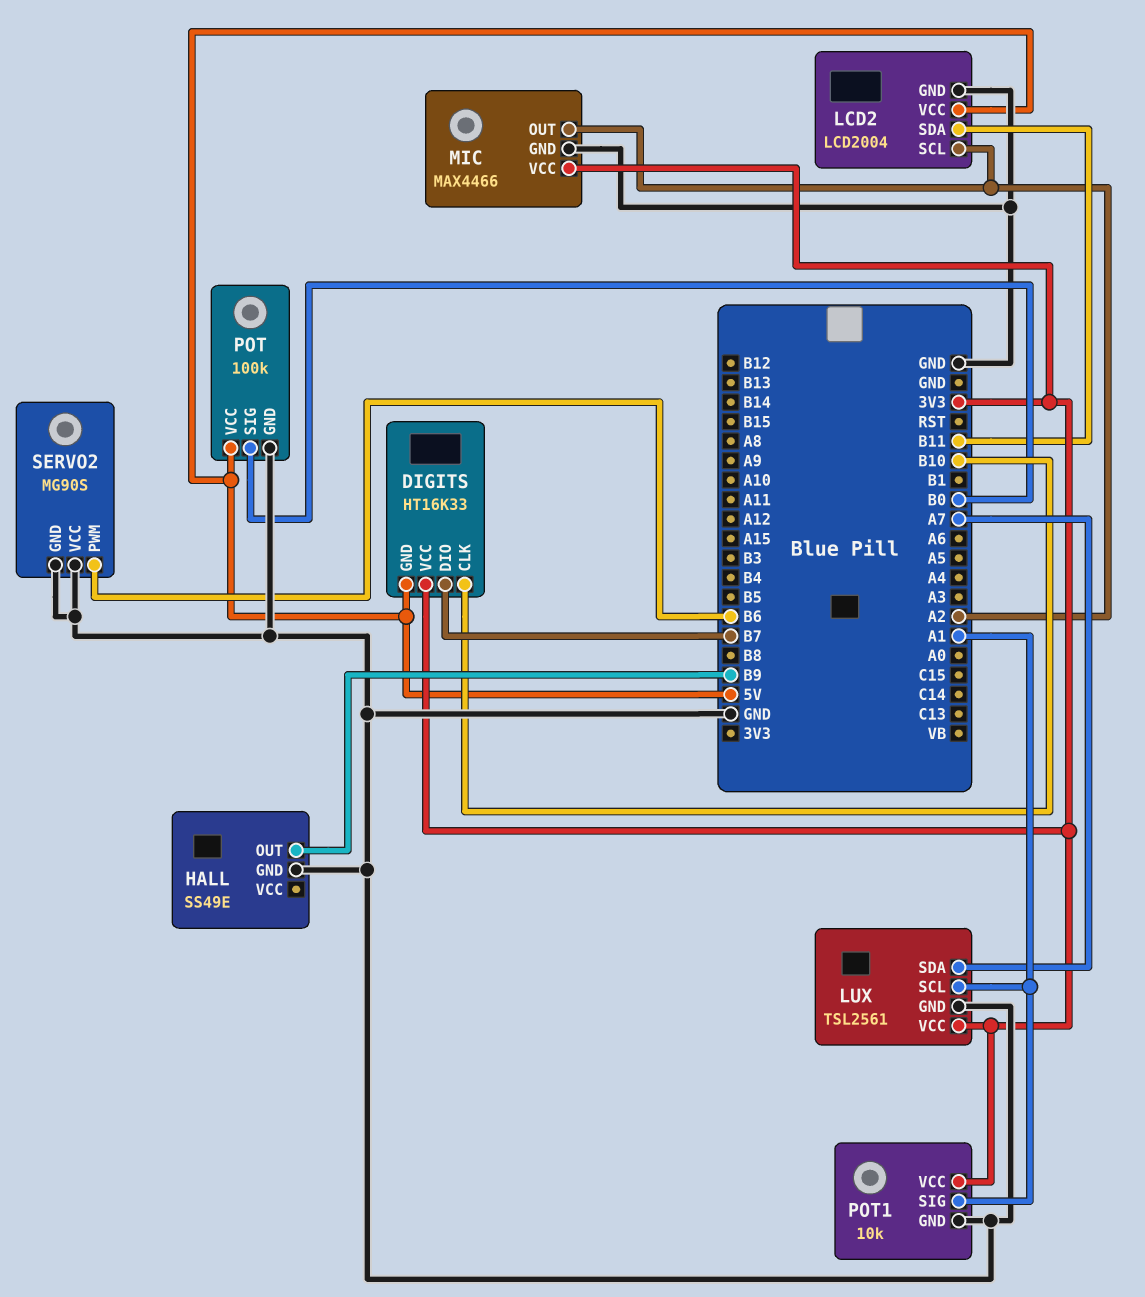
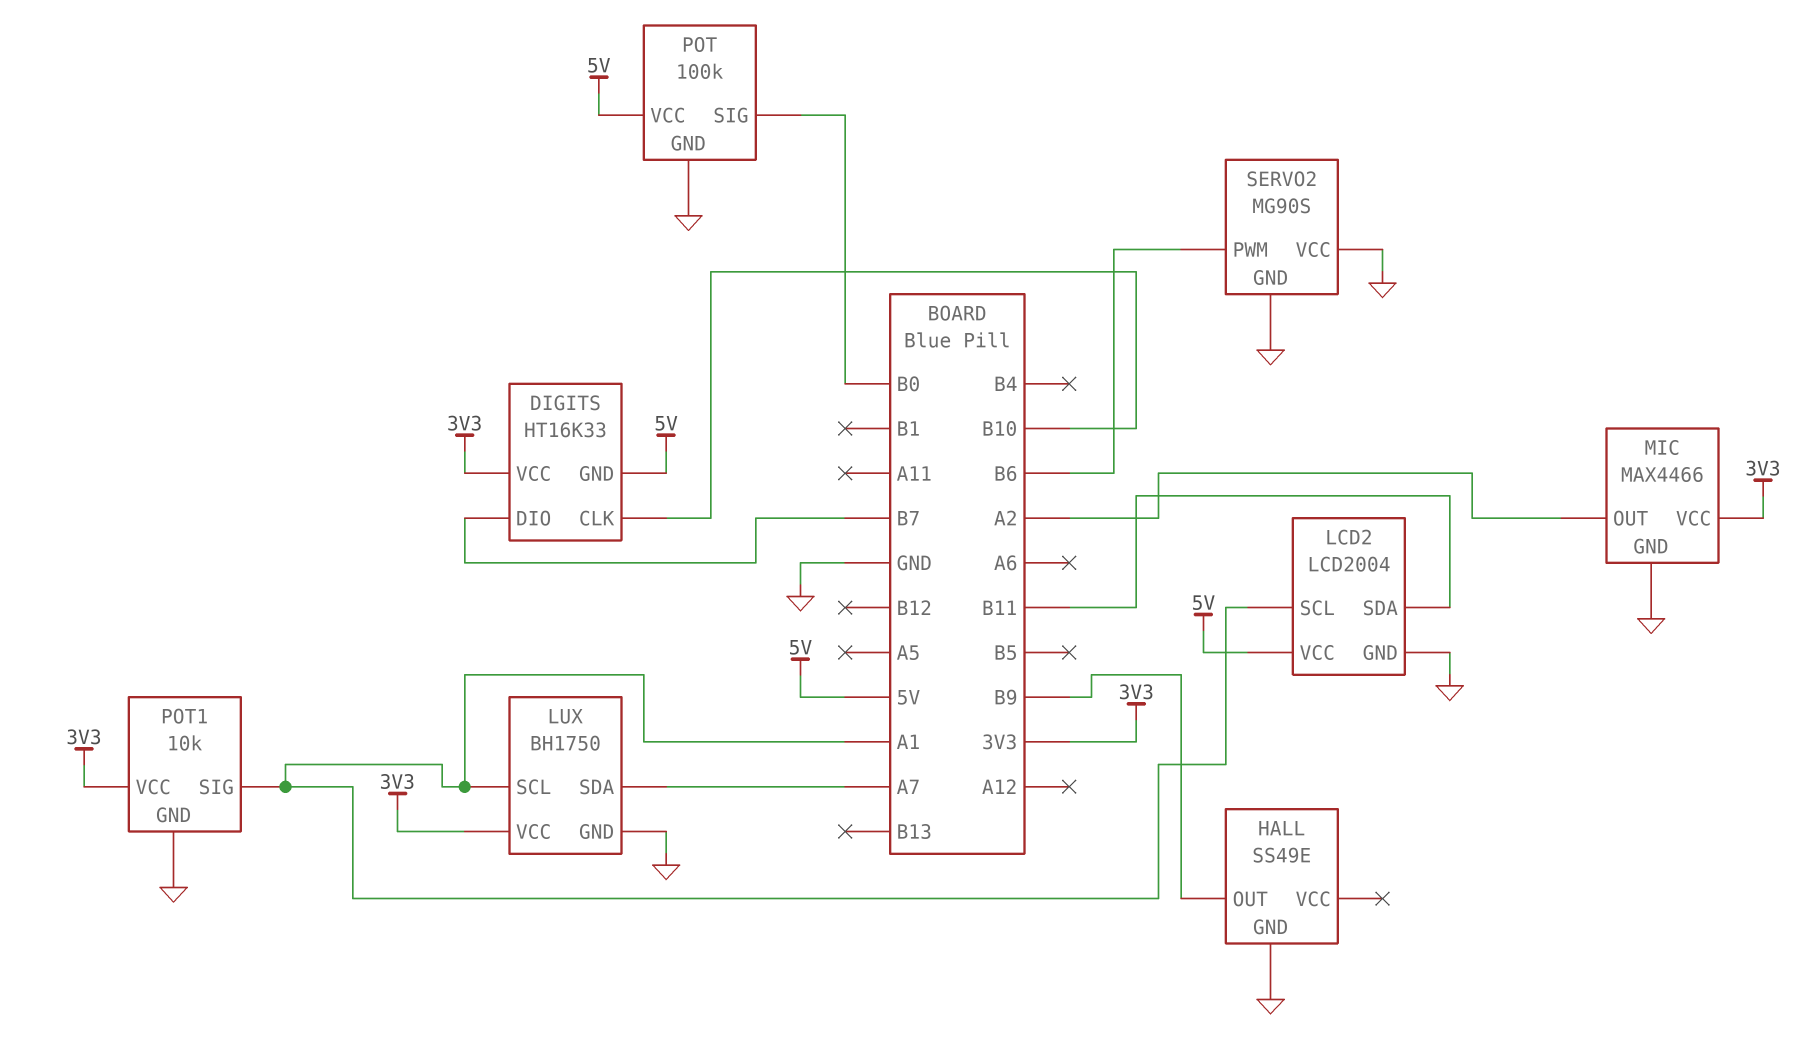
LCD2 pin SCL: A2 -> A1
LUX: TSL2561 -> BH1750

